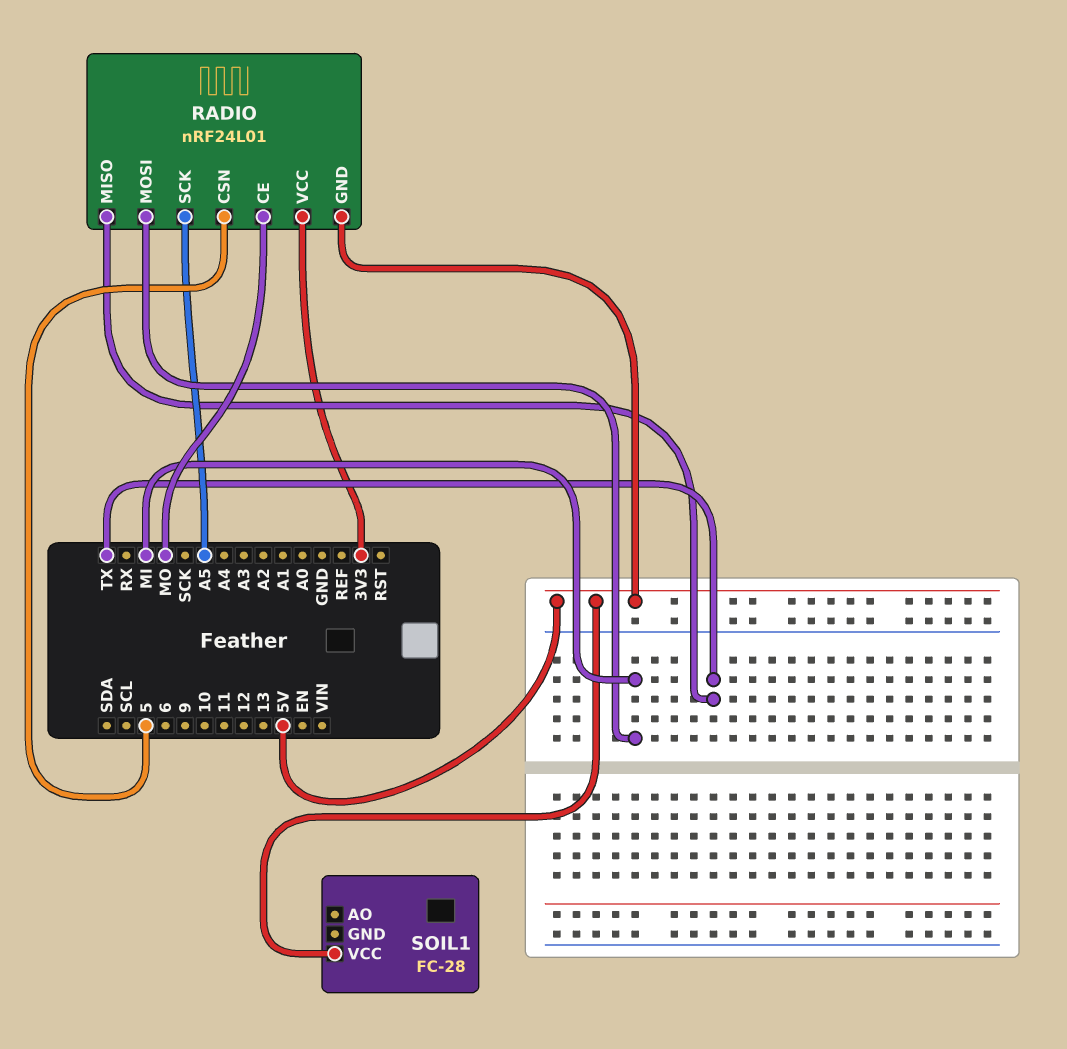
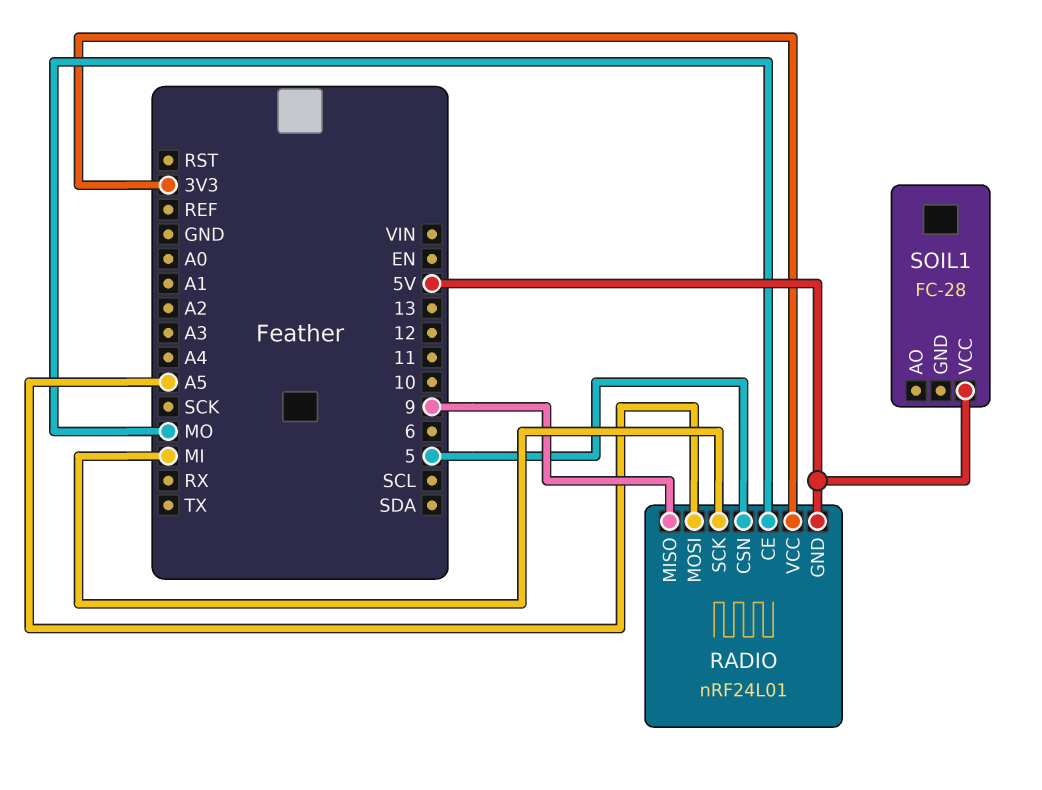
RADIO pin MISO: TX -> 9
RADIO pin MOSI: MI -> A5
RADIO pin SCK: A5 -> MI

